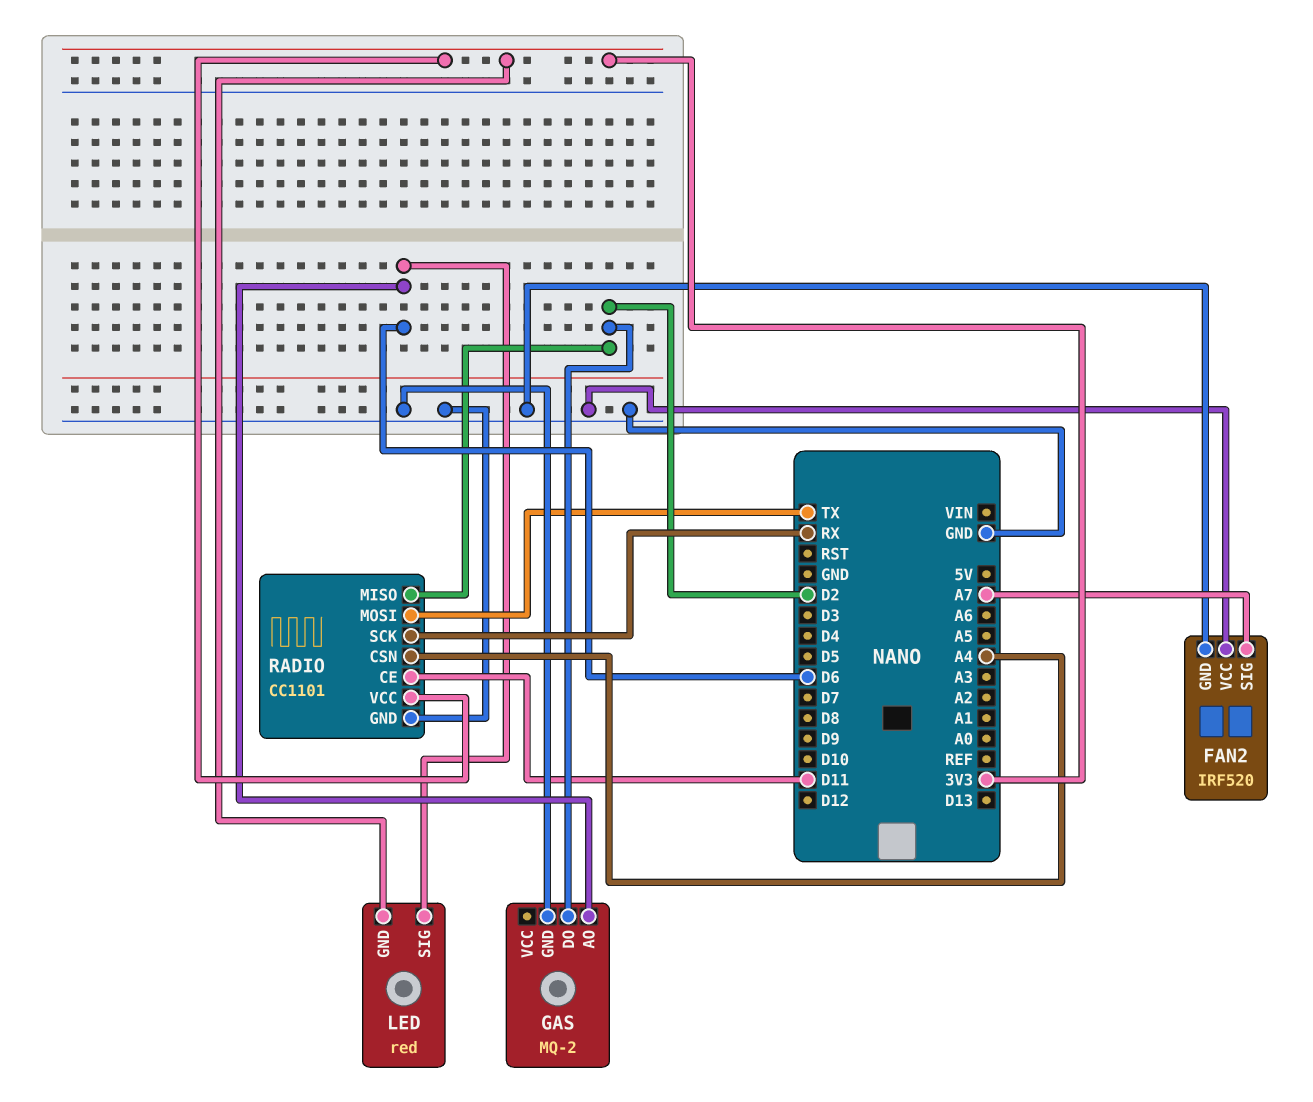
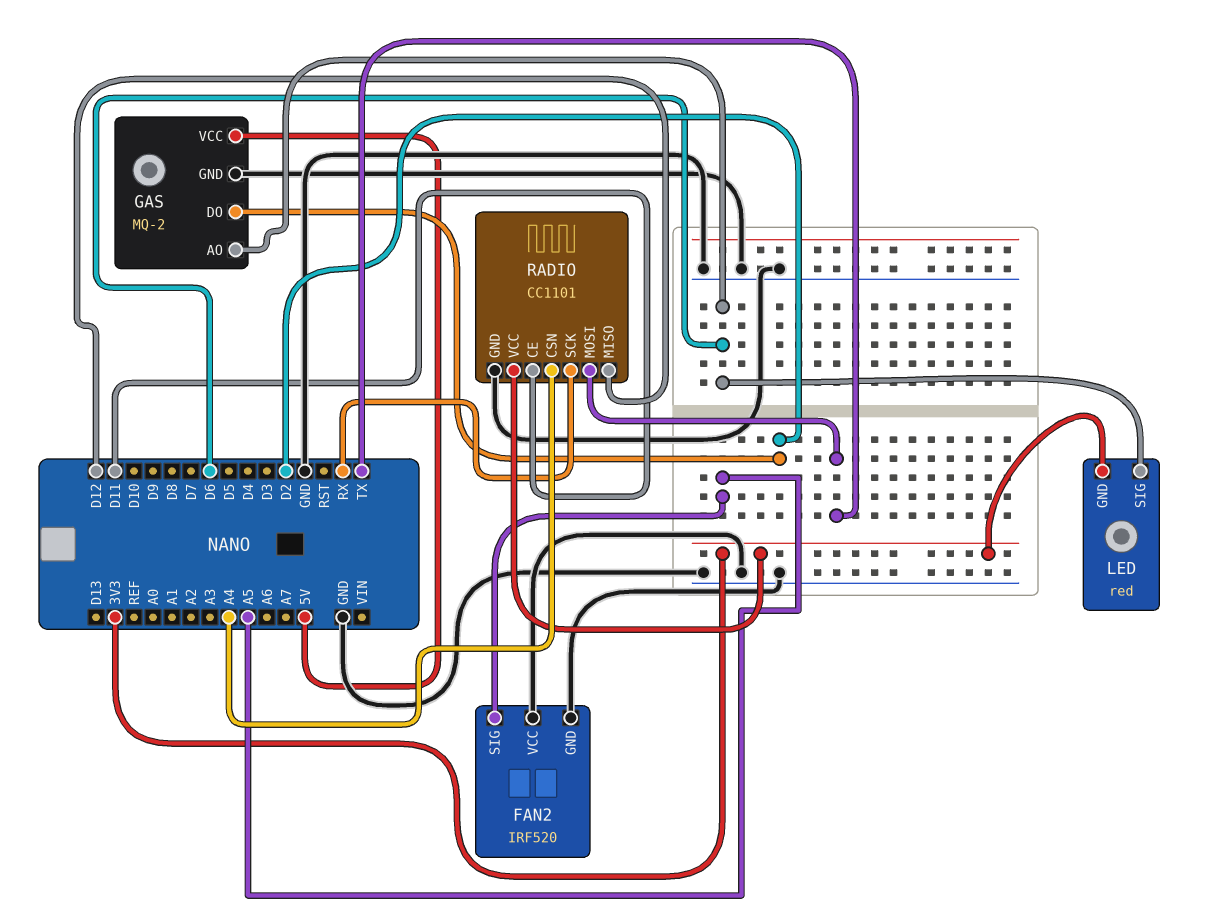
FAN2 pin SIG: A7 -> A5
GAS pin VCC: none -> 5V
RADIO pin MISO: D2 -> D12

